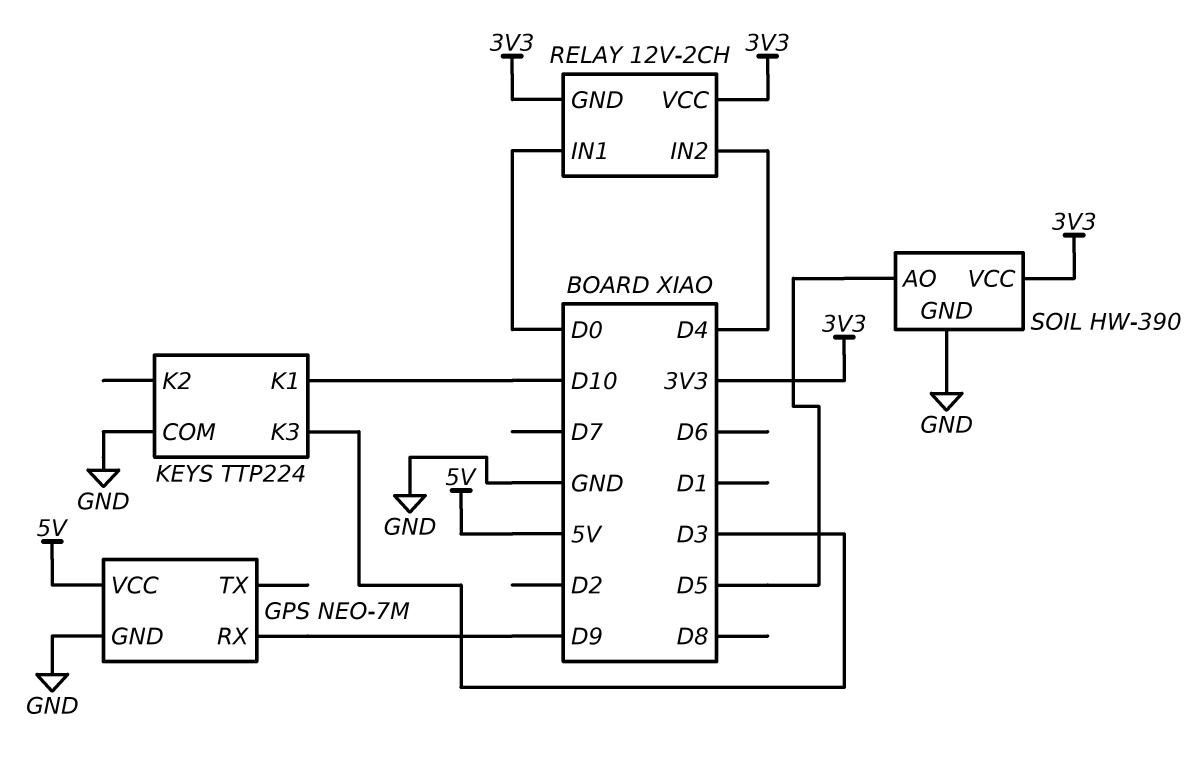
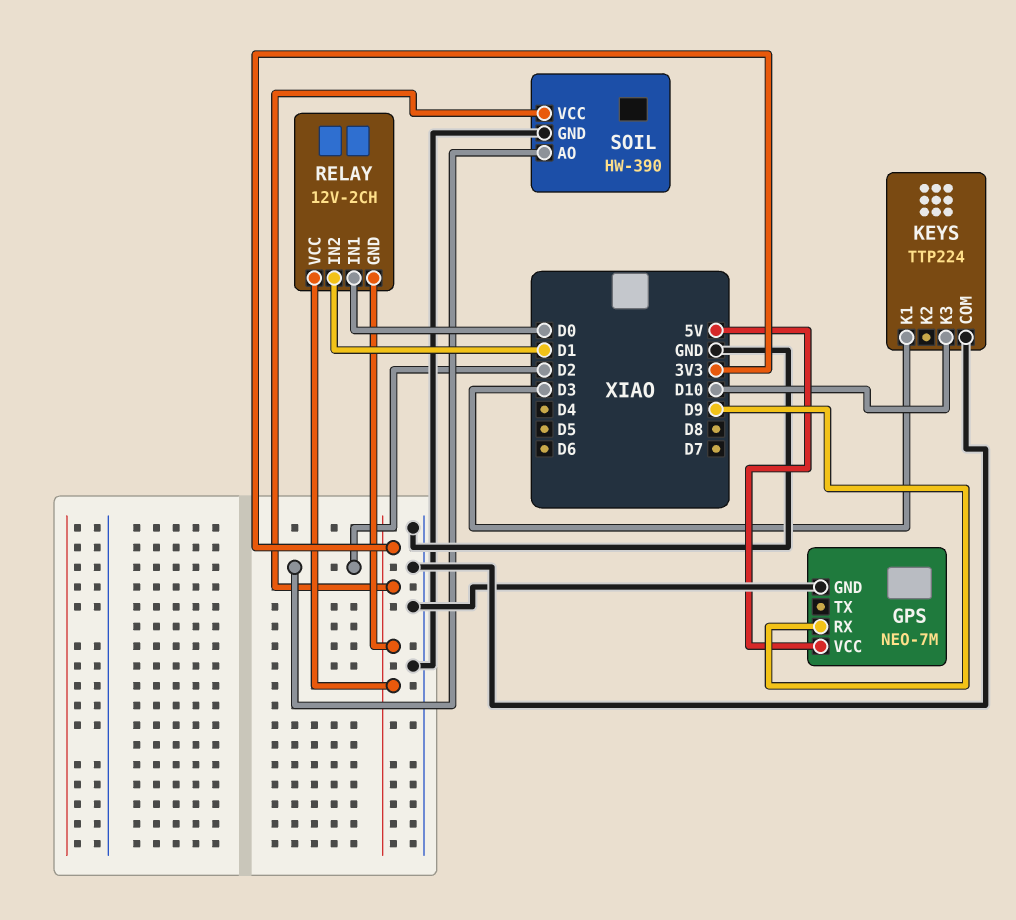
KEYS pin K1: D10 -> D3
KEYS pin K3: D3 -> D10
RELAY pin IN2: D4 -> D1
SOIL pin AO: D5 -> D2

